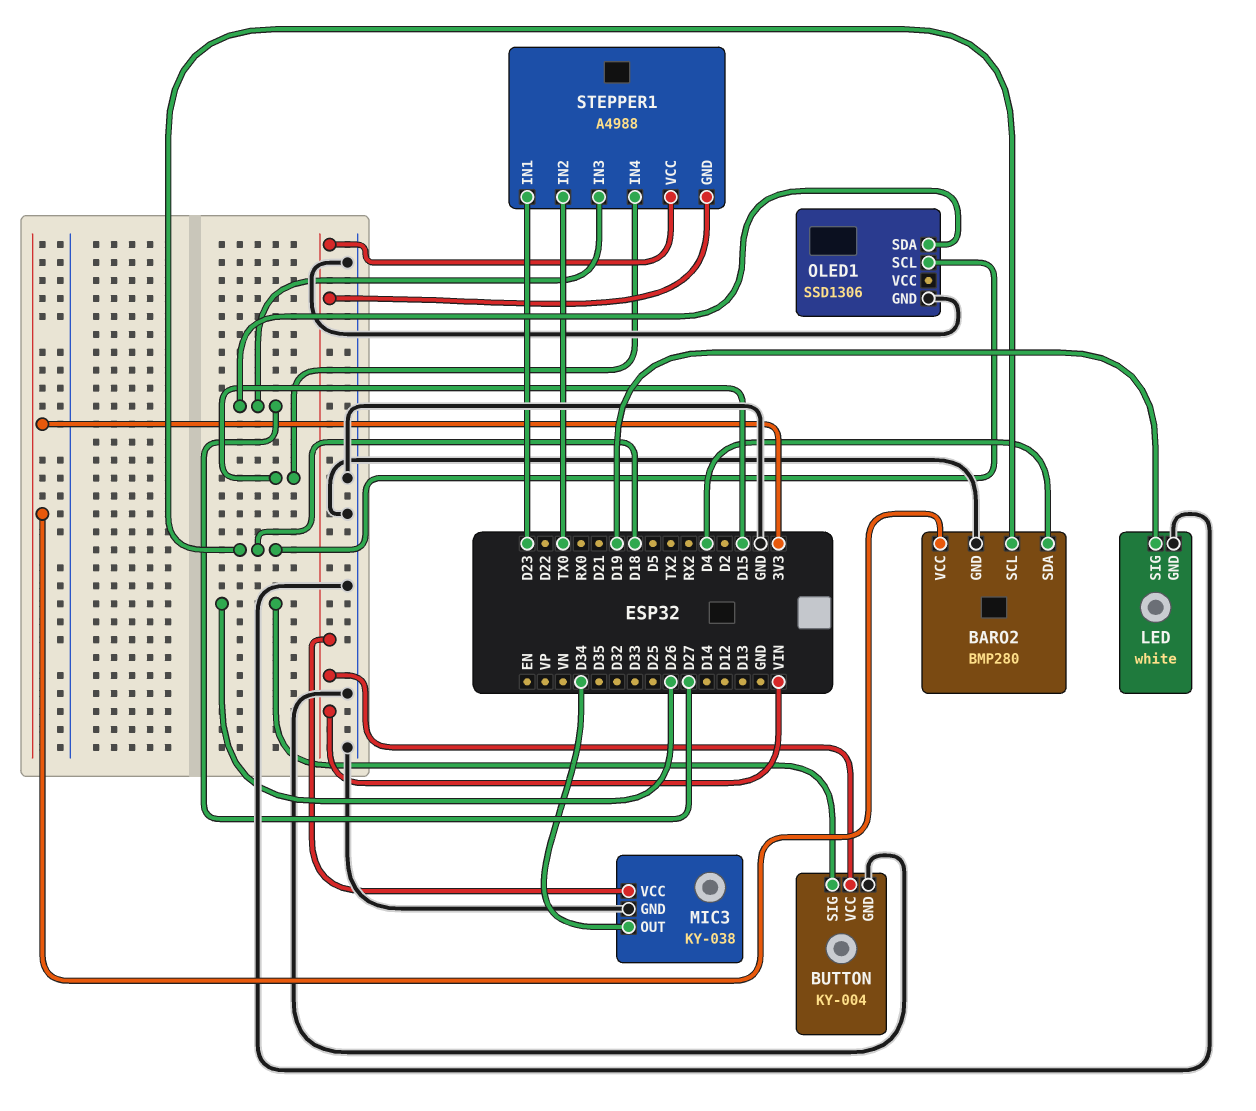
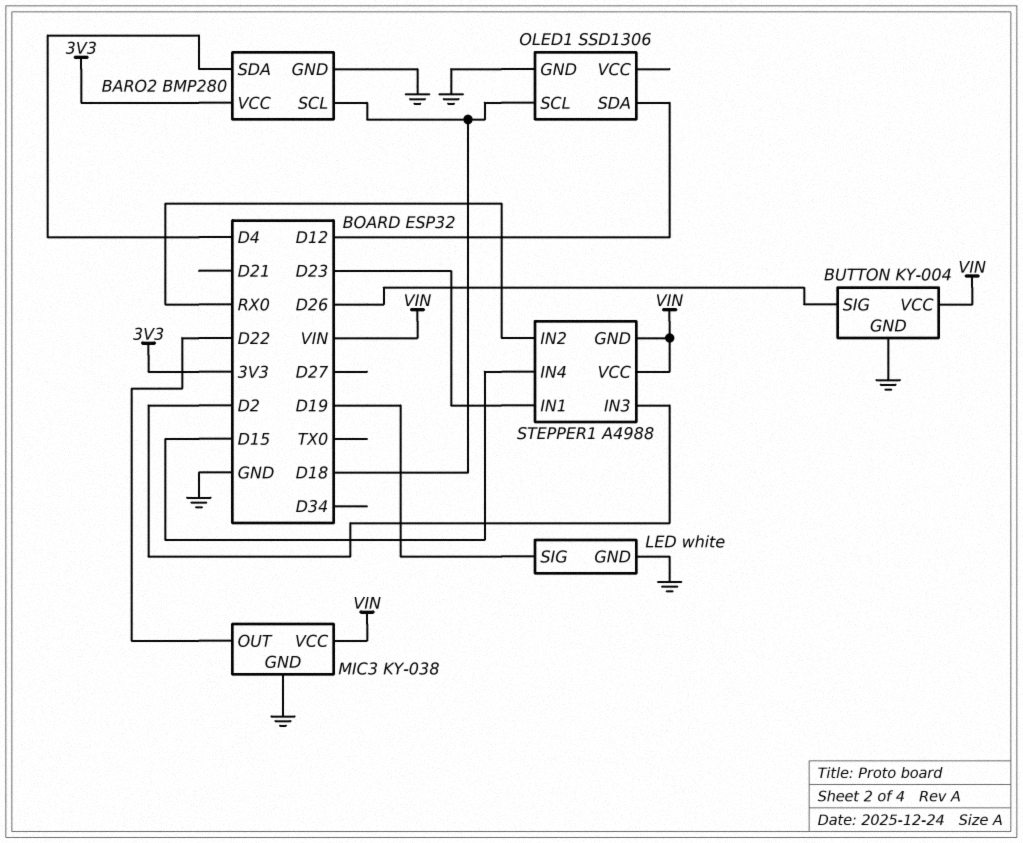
MIC3 pin OUT: D34 -> D22
OLED1 pin SDA: D27 -> D12
STEPPER1 pin IN2: TX0 -> RX0
STEPPER1 pin IN3: D27 -> D2

